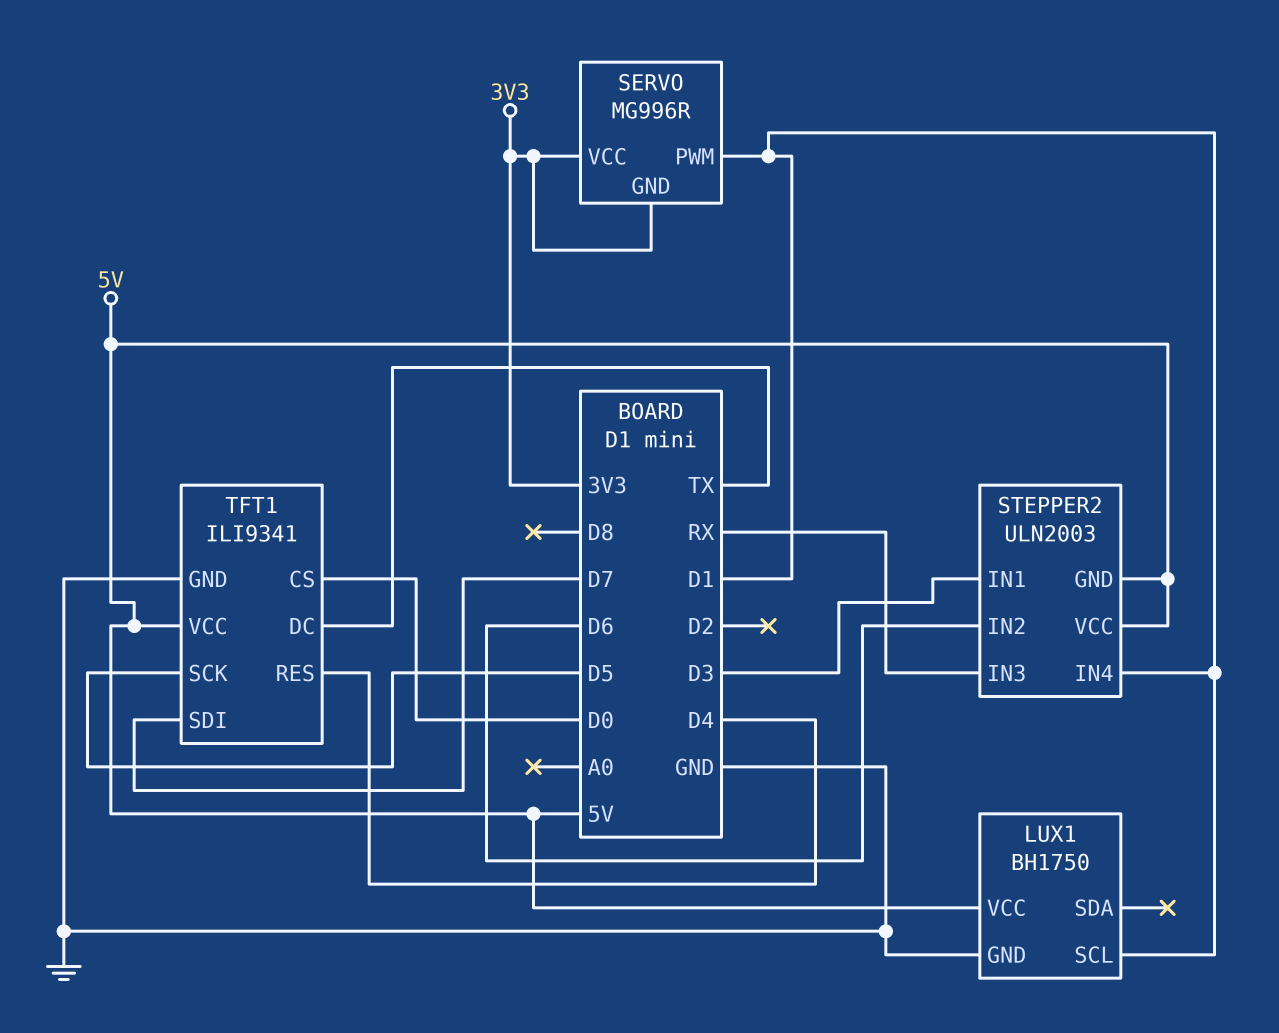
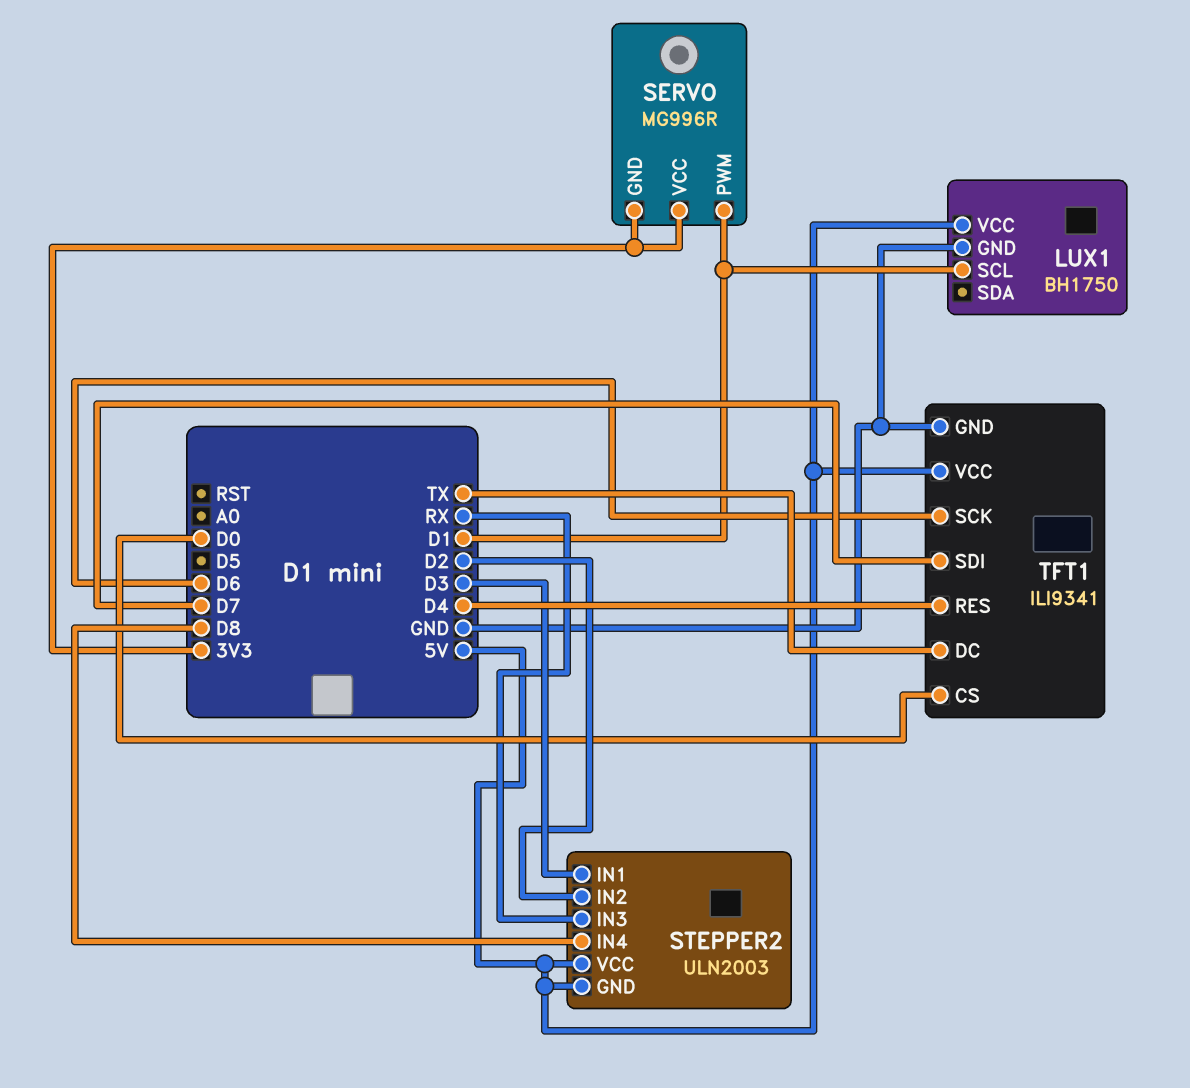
STEPPER2 pin IN2: D6 -> D2
STEPPER2 pin IN4: D1 -> D8
TFT1 pin SCK: D5 -> D6

